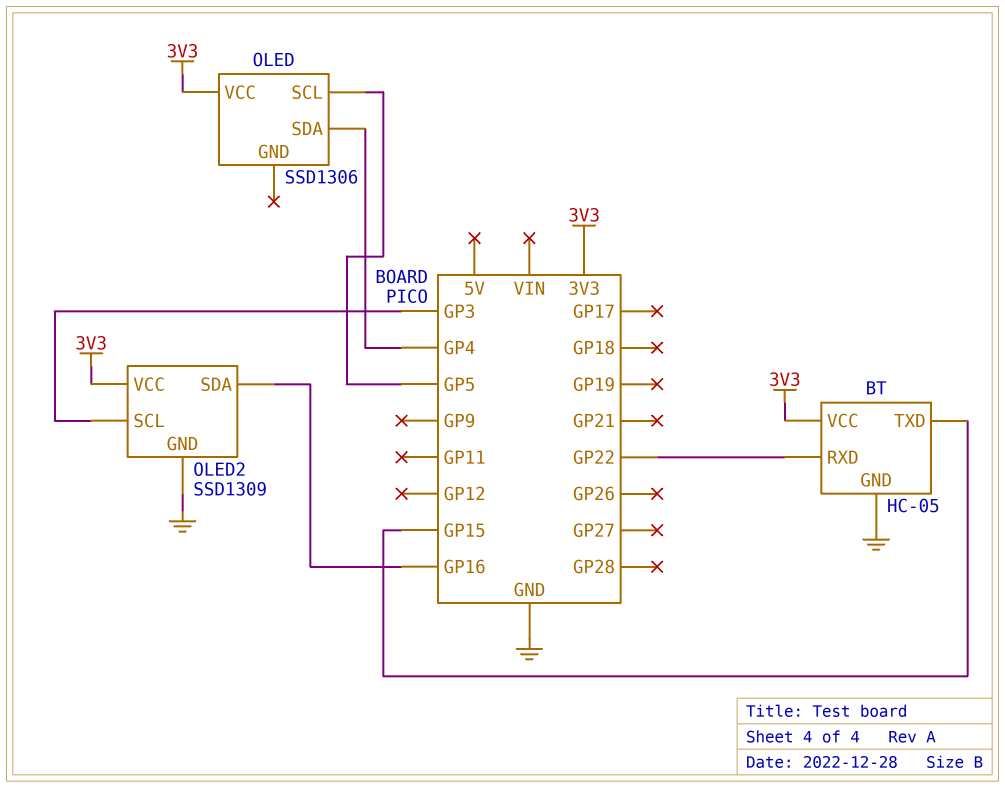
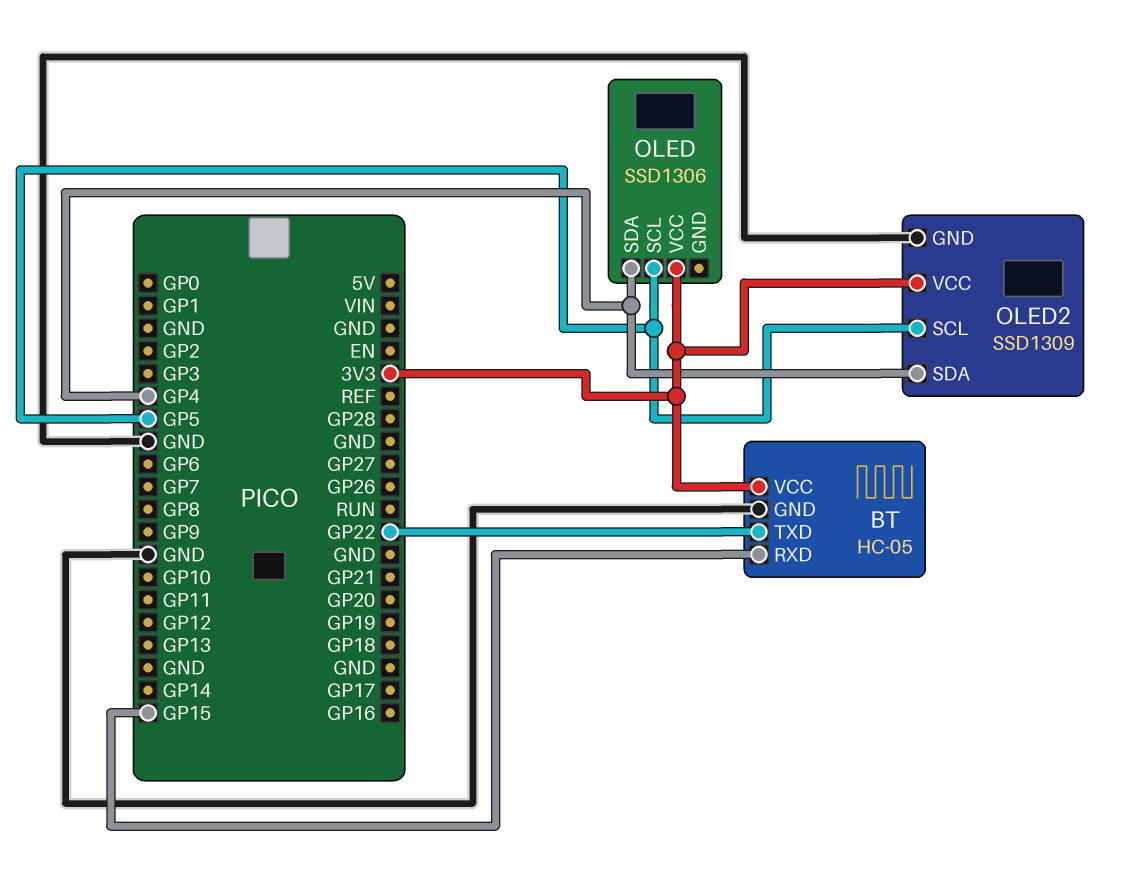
BT pin RXD: GP22 -> GP15
BT pin TXD: GP15 -> GP22
OLED2 pin SCL: GP3 -> GP5
OLED2 pin SDA: GP16 -> GP4

